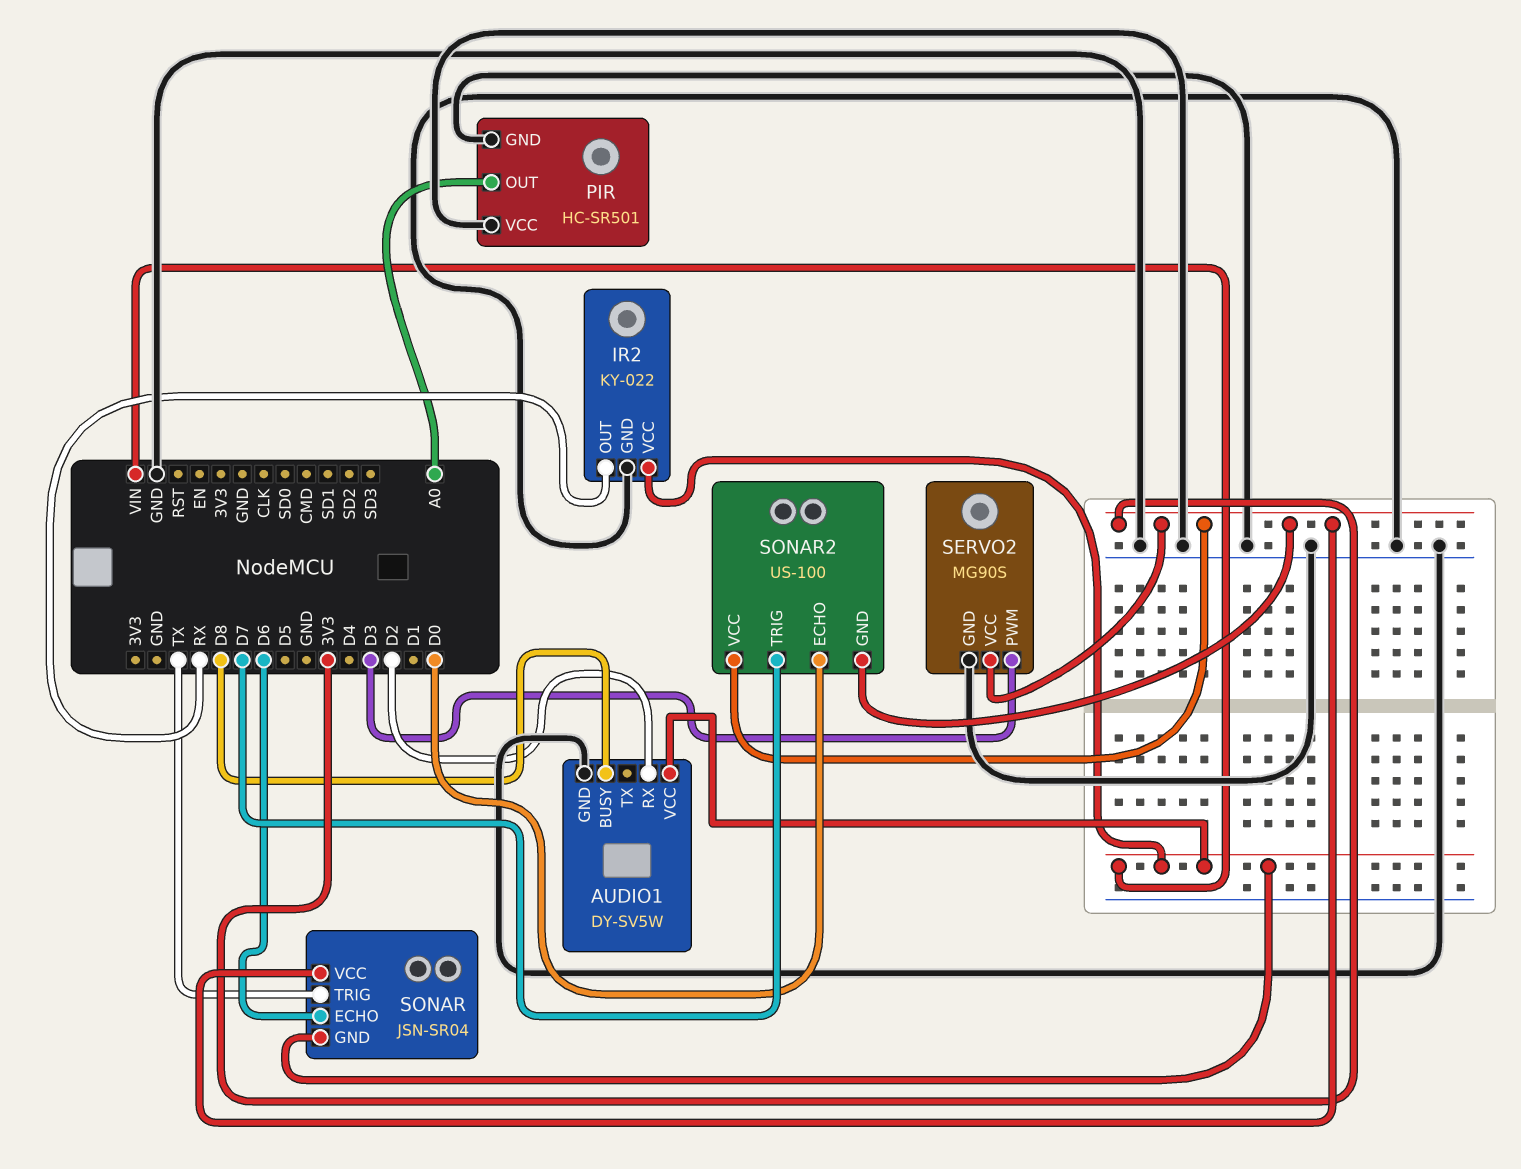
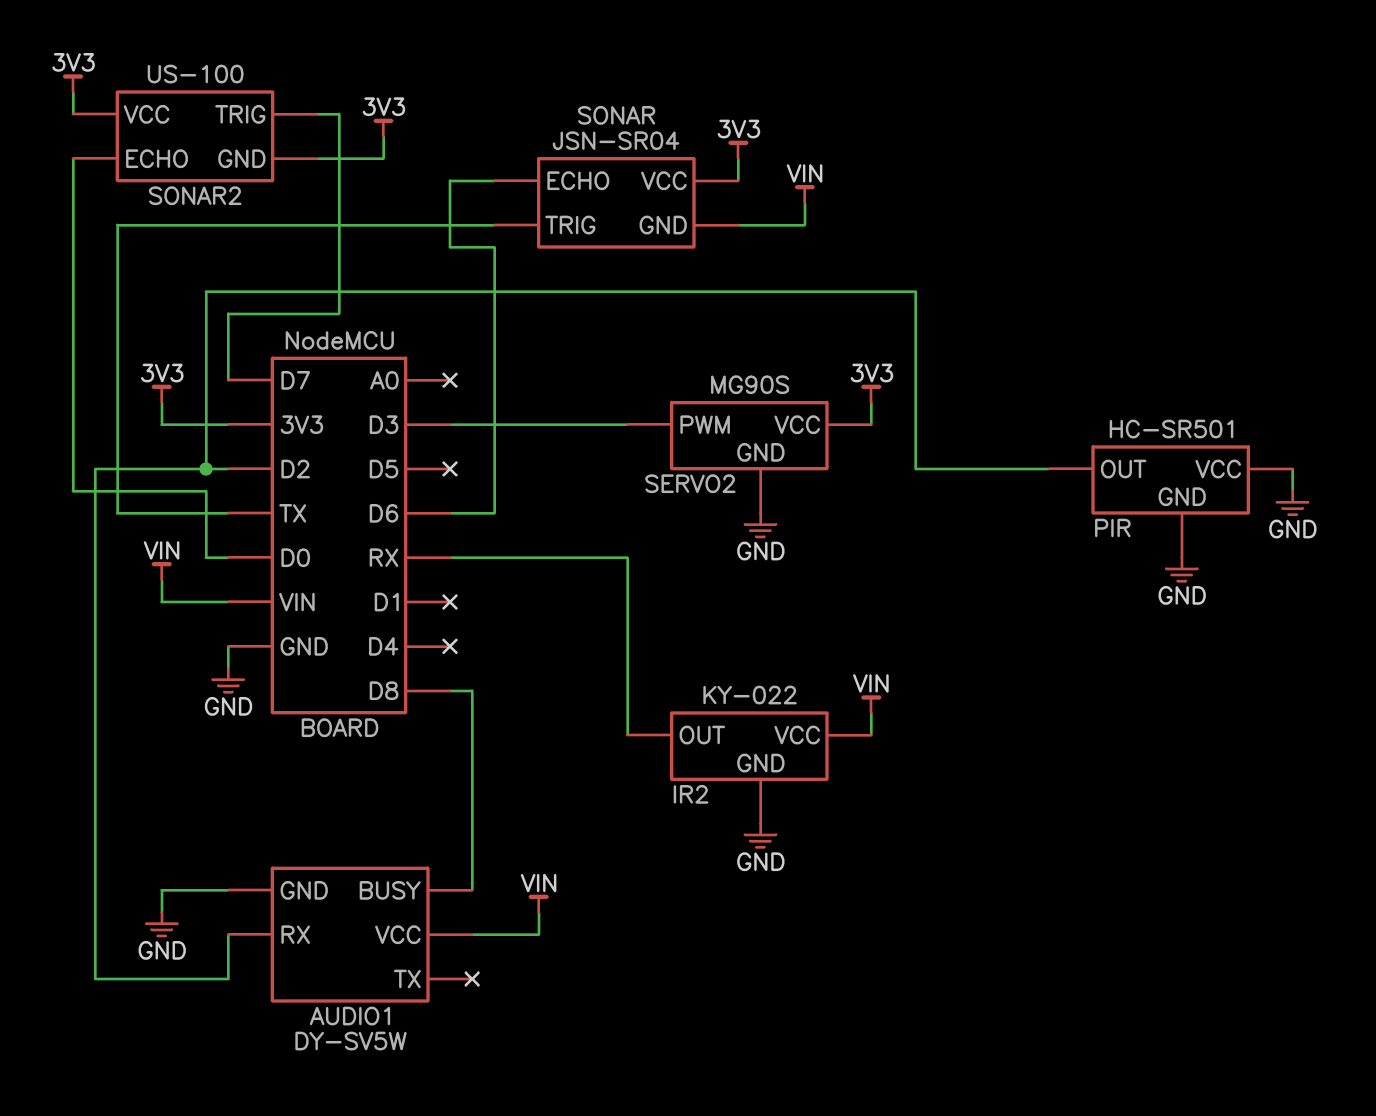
PIR pin OUT: A0 -> D2

